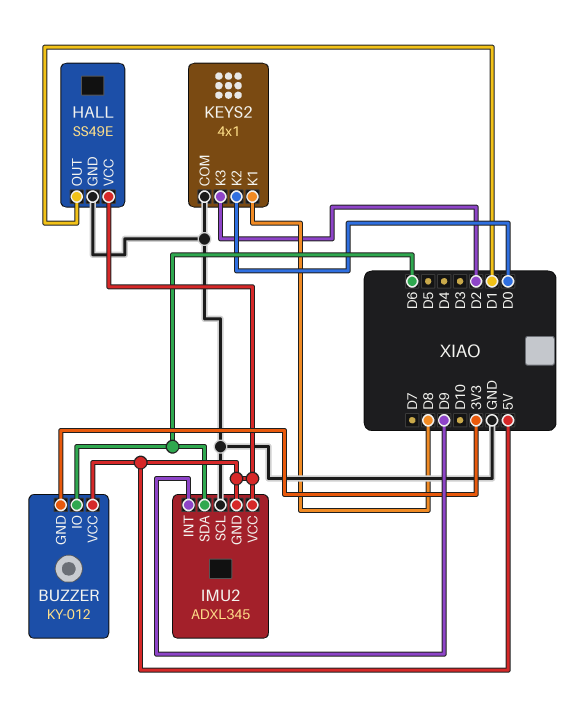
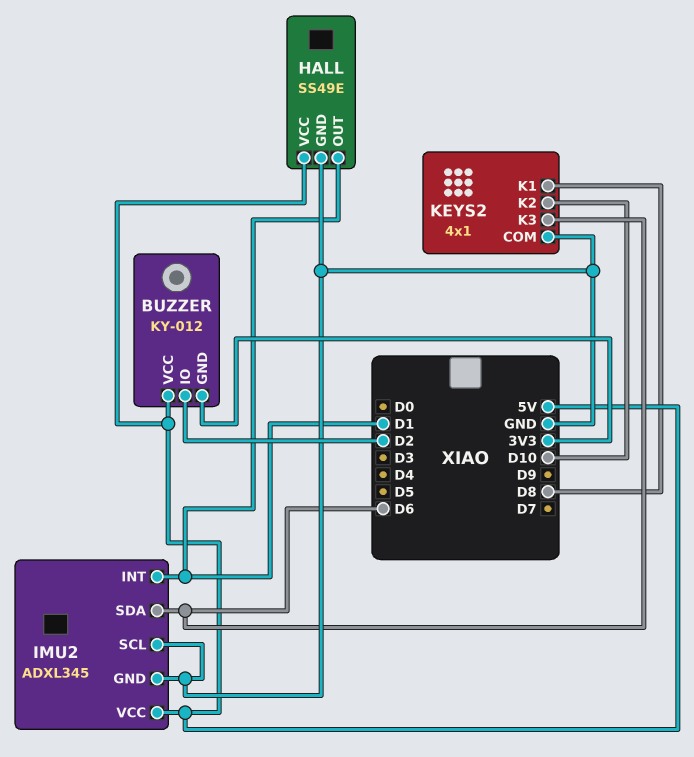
BUZZER pin IO: D6 -> D2
IMU2 pin GND: 5V -> GND
IMU2 pin INT: D9 -> D1
KEYS2 pin K2: D0 -> D10
KEYS2 pin K3: D2 -> D6

